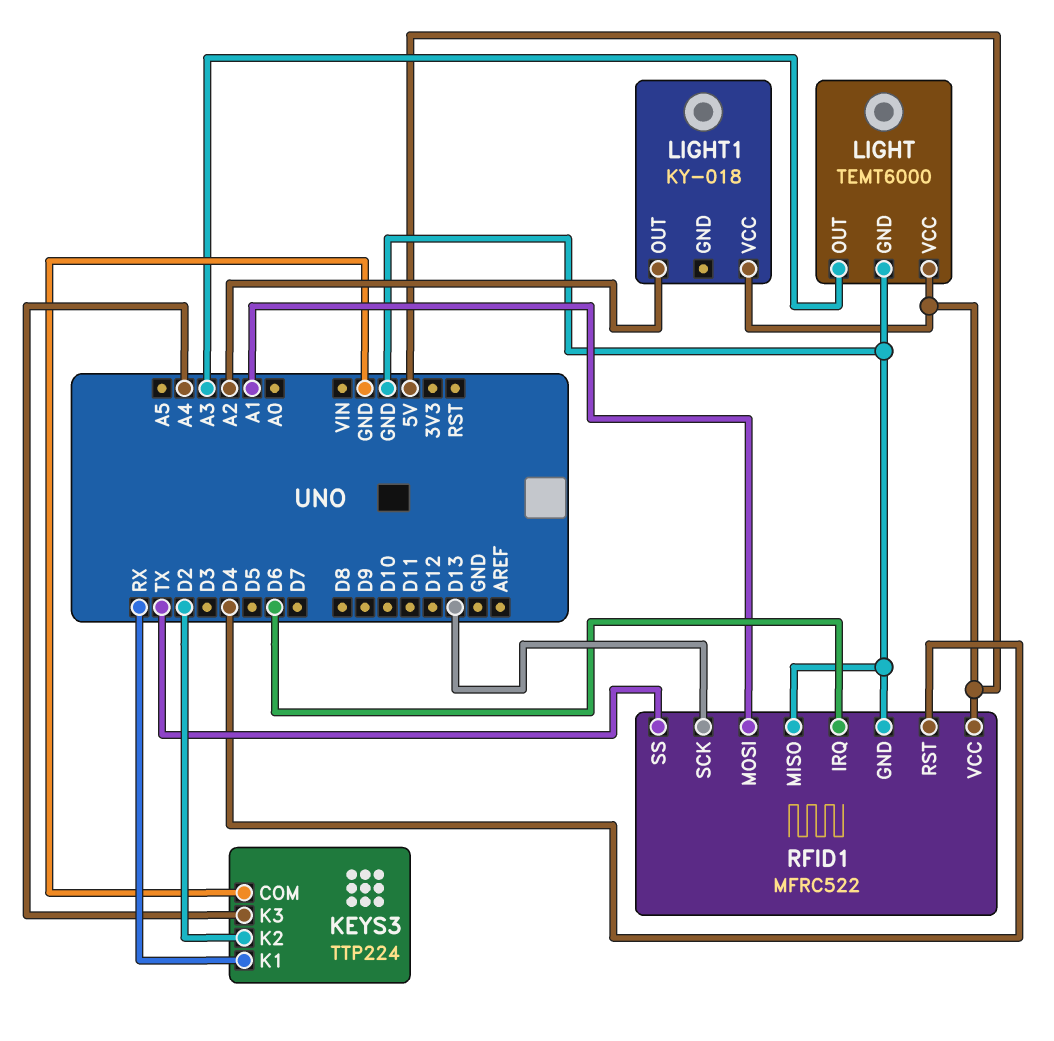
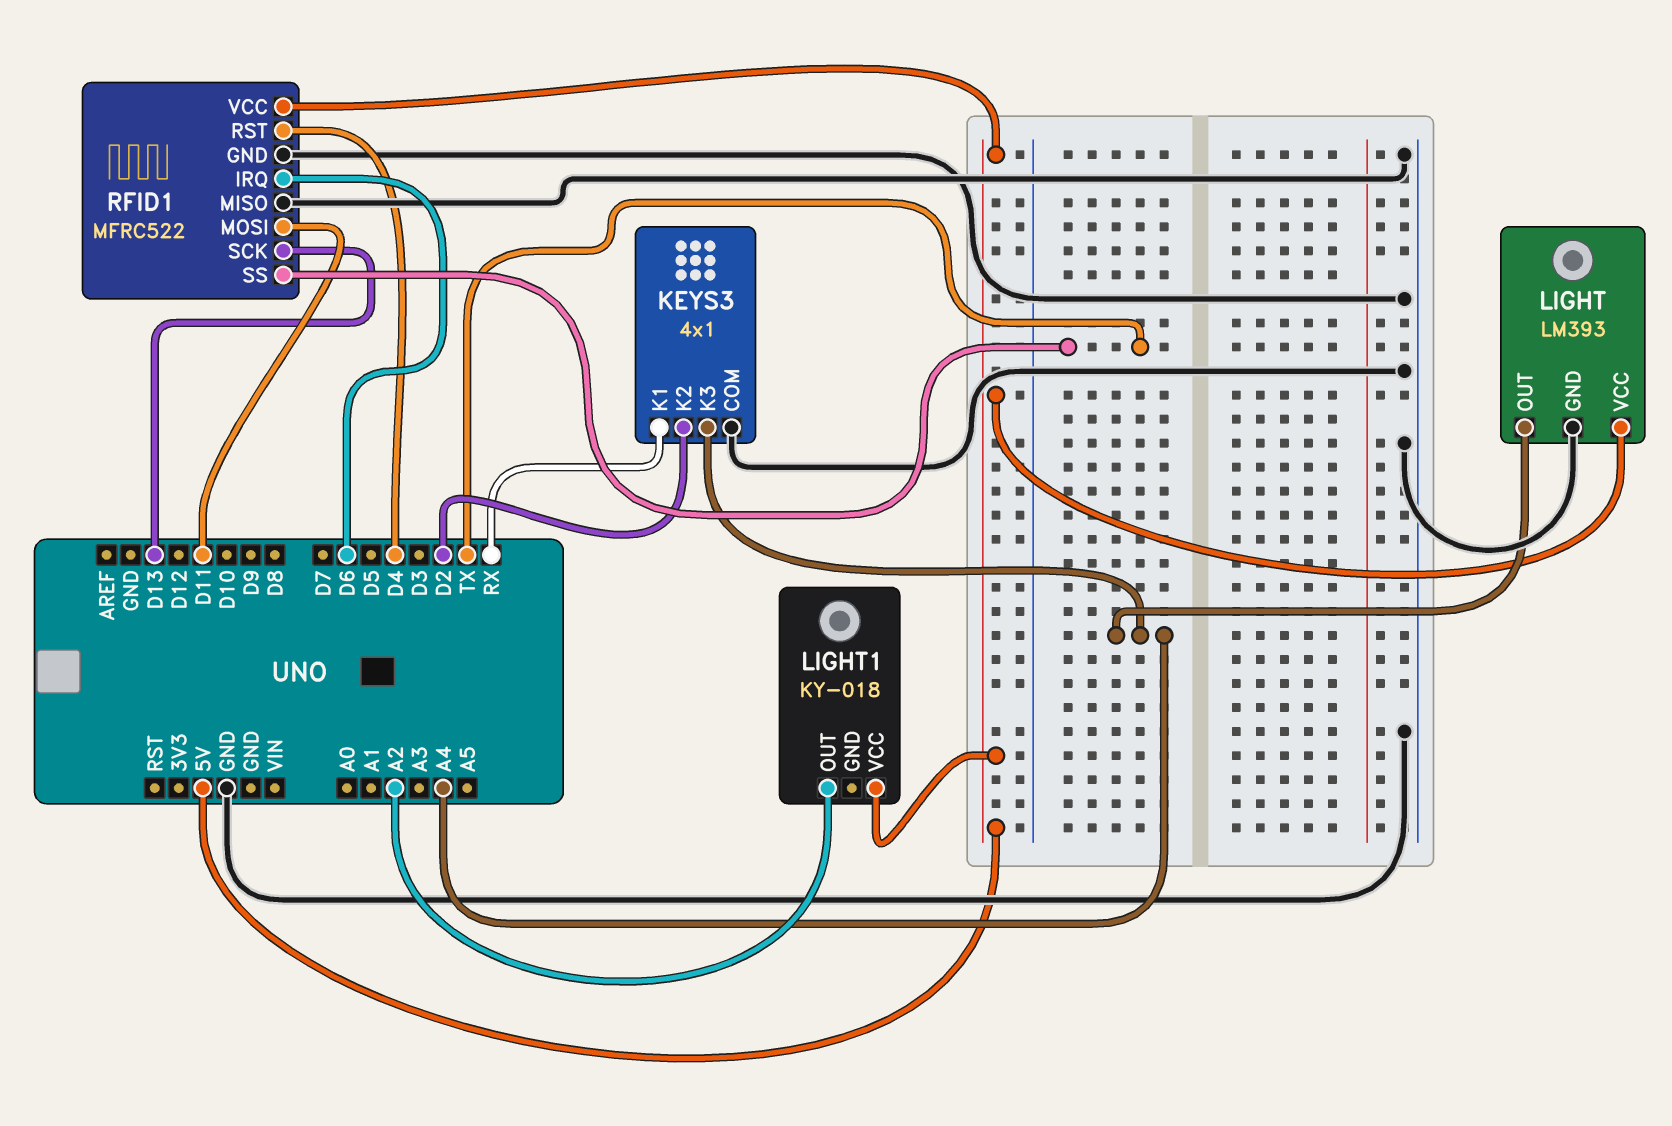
KEYS3: TTP224 -> 4x1
LIGHT: TEMT6000 -> LM393
LIGHT pin OUT: A3 -> A4
RFID1 pin MOSI: A1 -> D11

